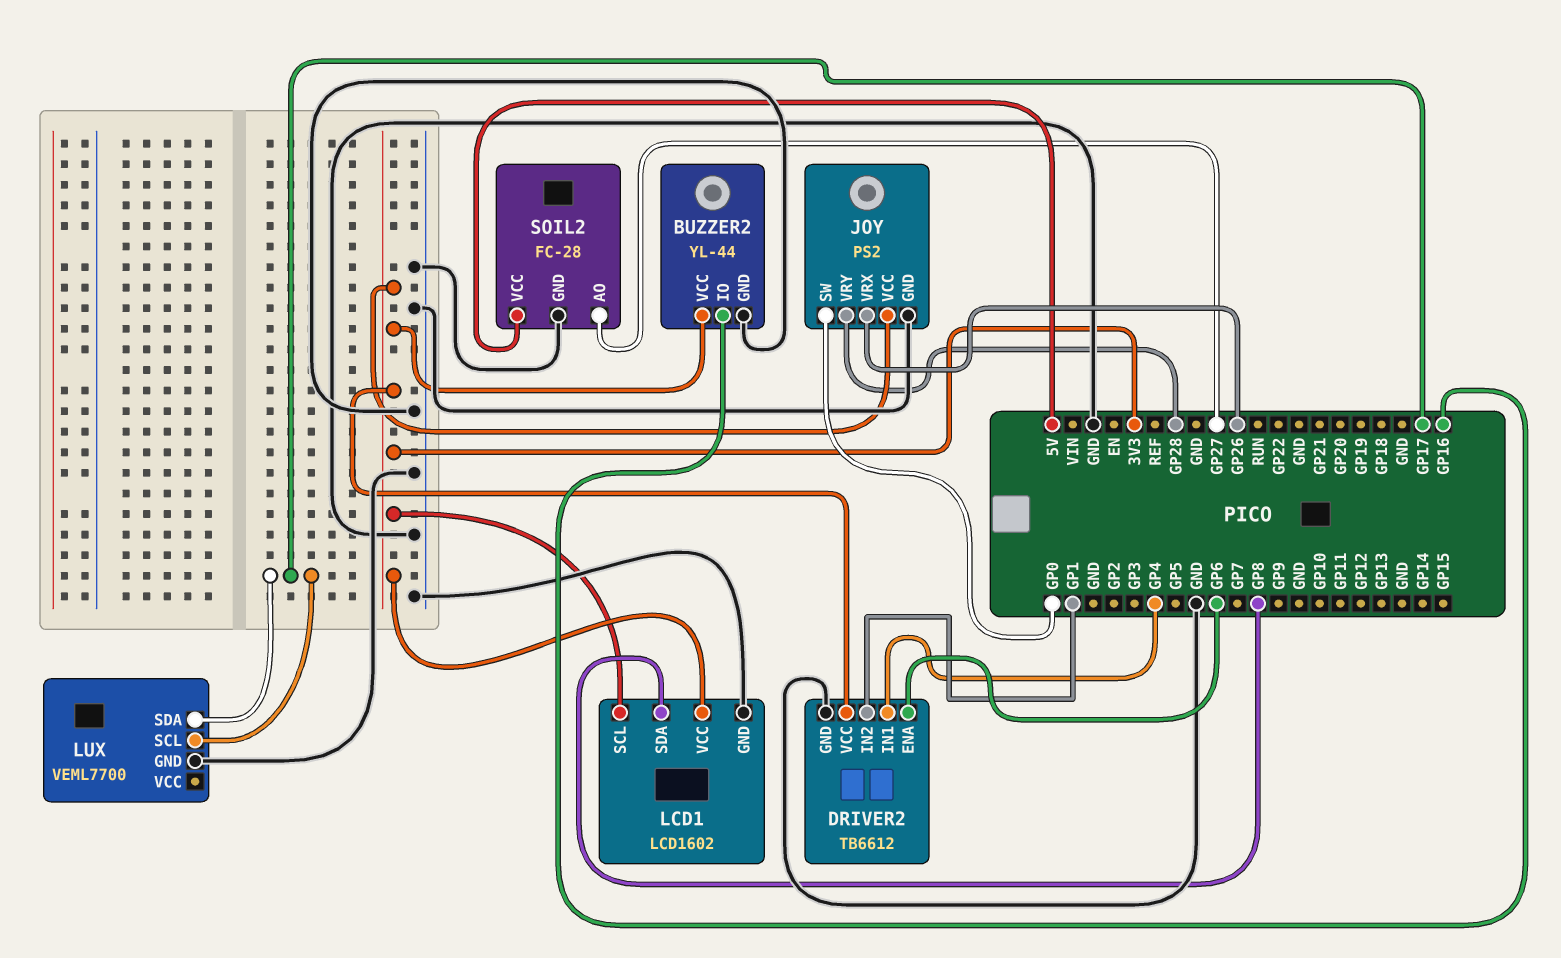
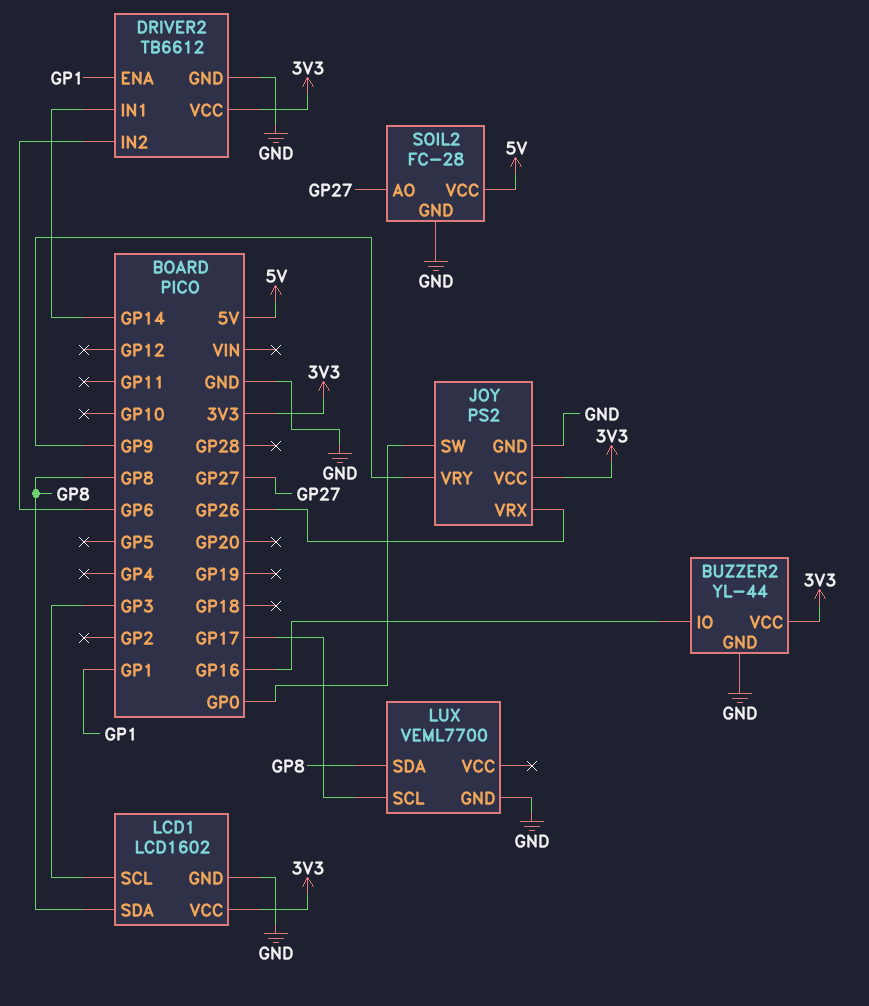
DRIVER2 pin ENA: GP6 -> GP1
DRIVER2 pin IN1: GP4 -> GP14
DRIVER2 pin IN2: GP1 -> GP6
JOY pin VRY: GP28 -> GP9
LCD1 pin SCL: 3V3 -> GP3
LUX pin SDA: GP17 -> GP8

